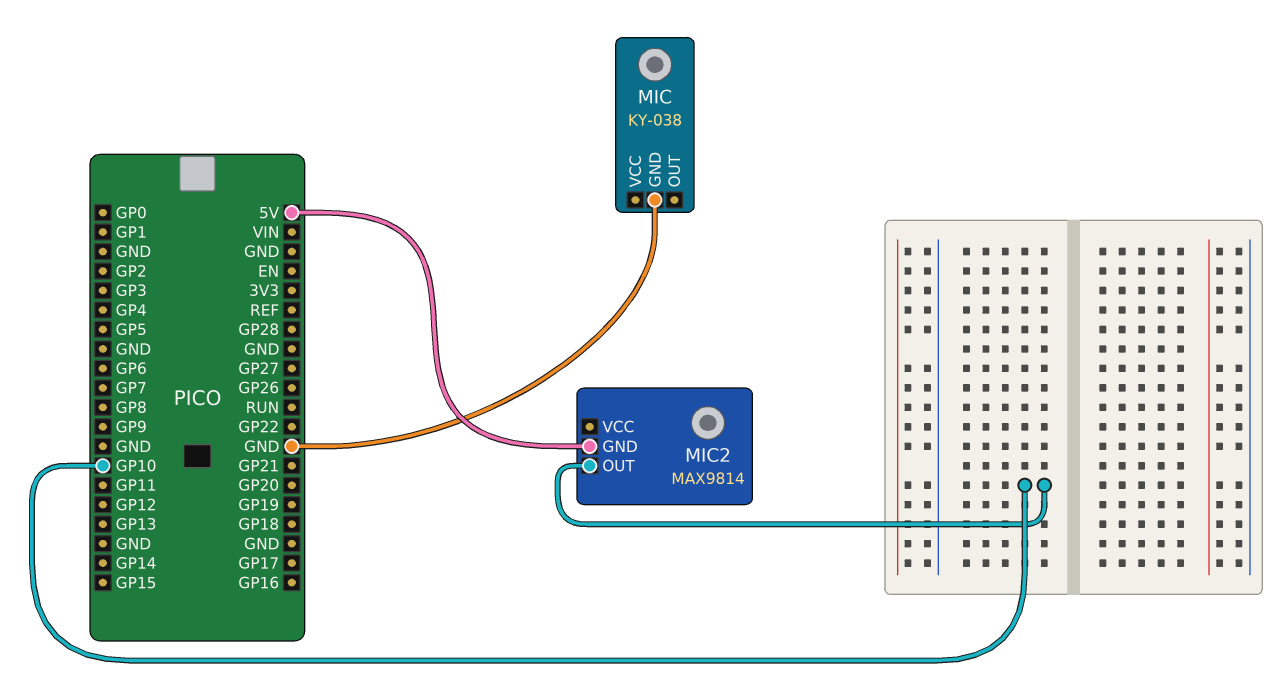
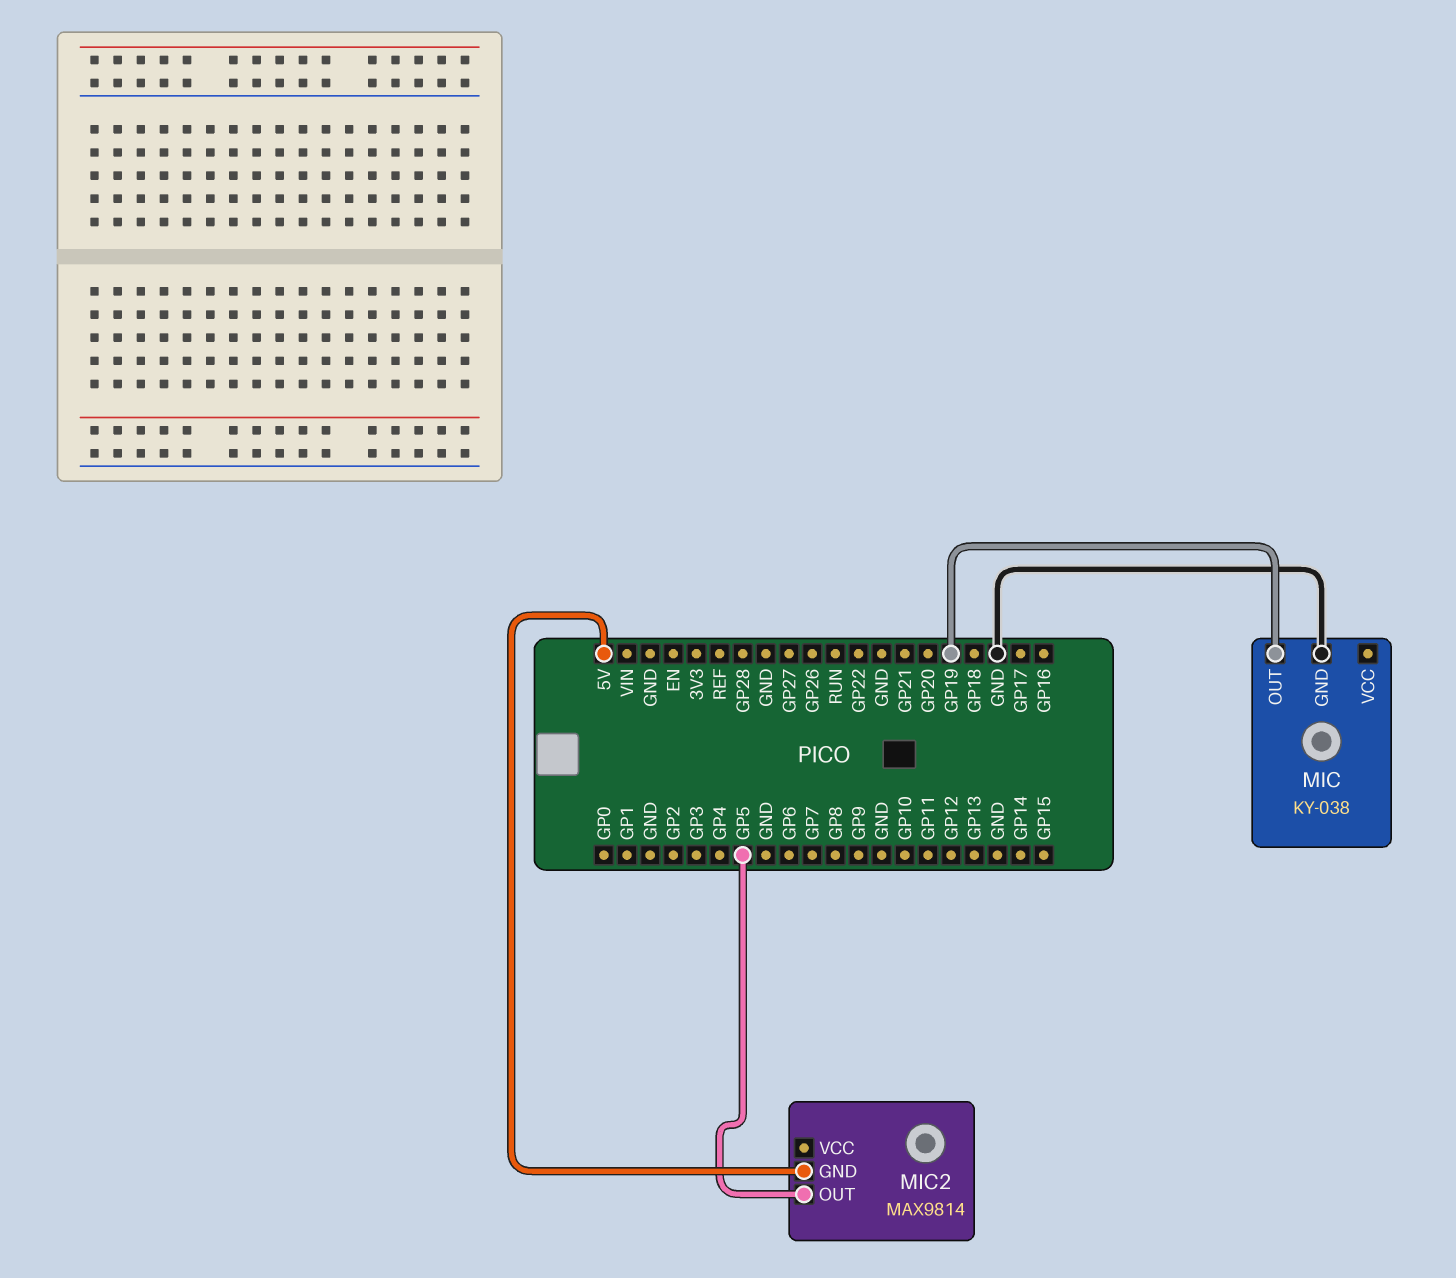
MIC pin OUT: none -> GP19
MIC2 pin OUT: GP10 -> GP5

